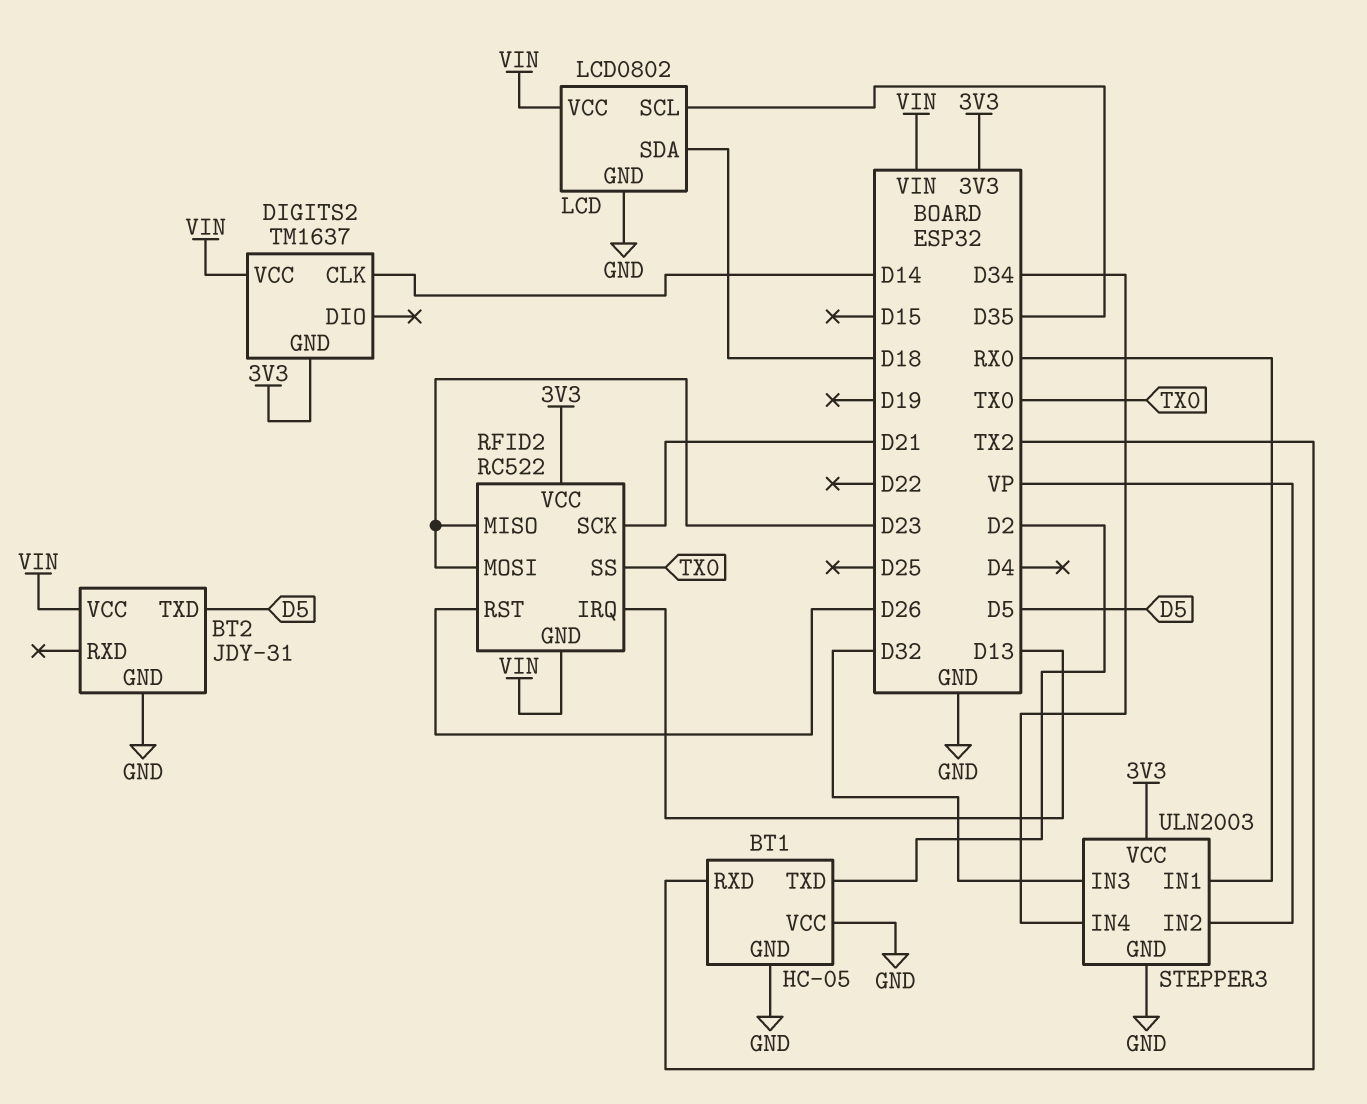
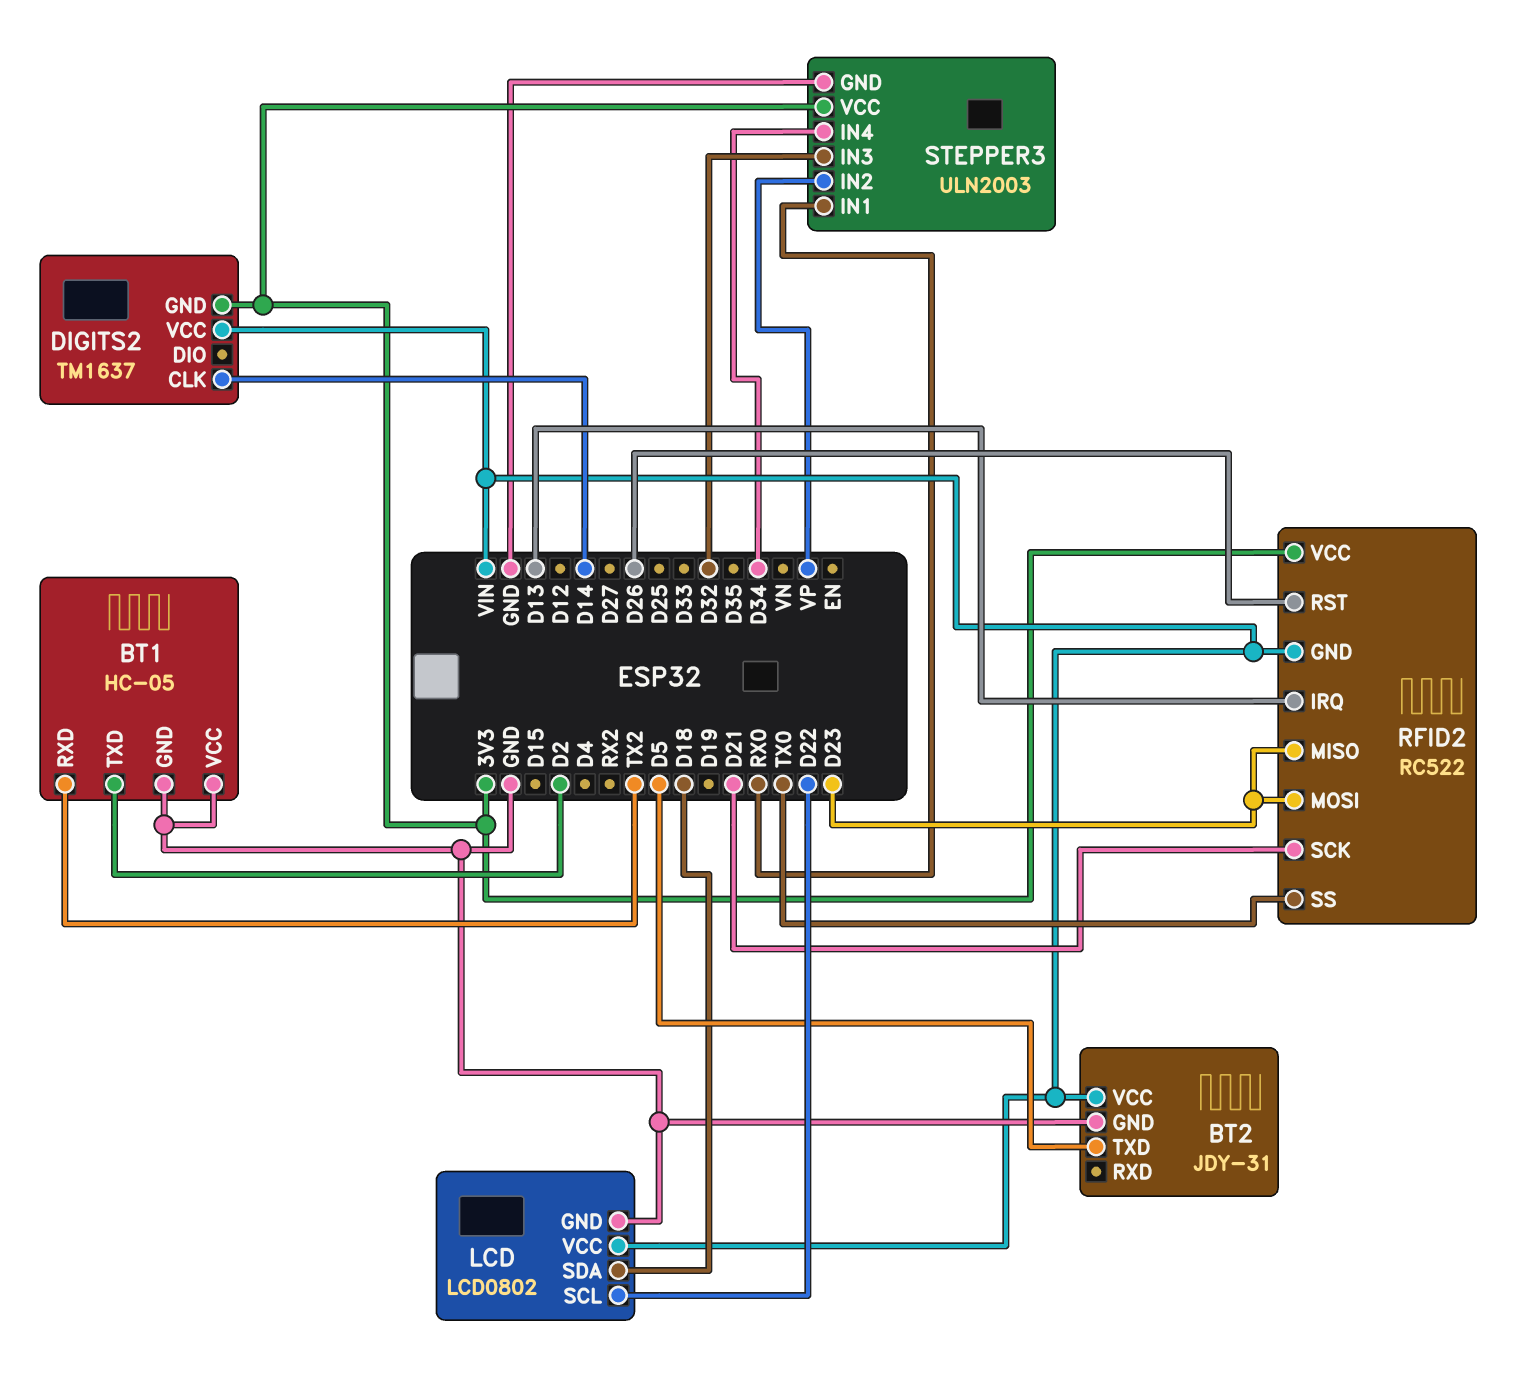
LCD pin SCL: D35 -> D22

